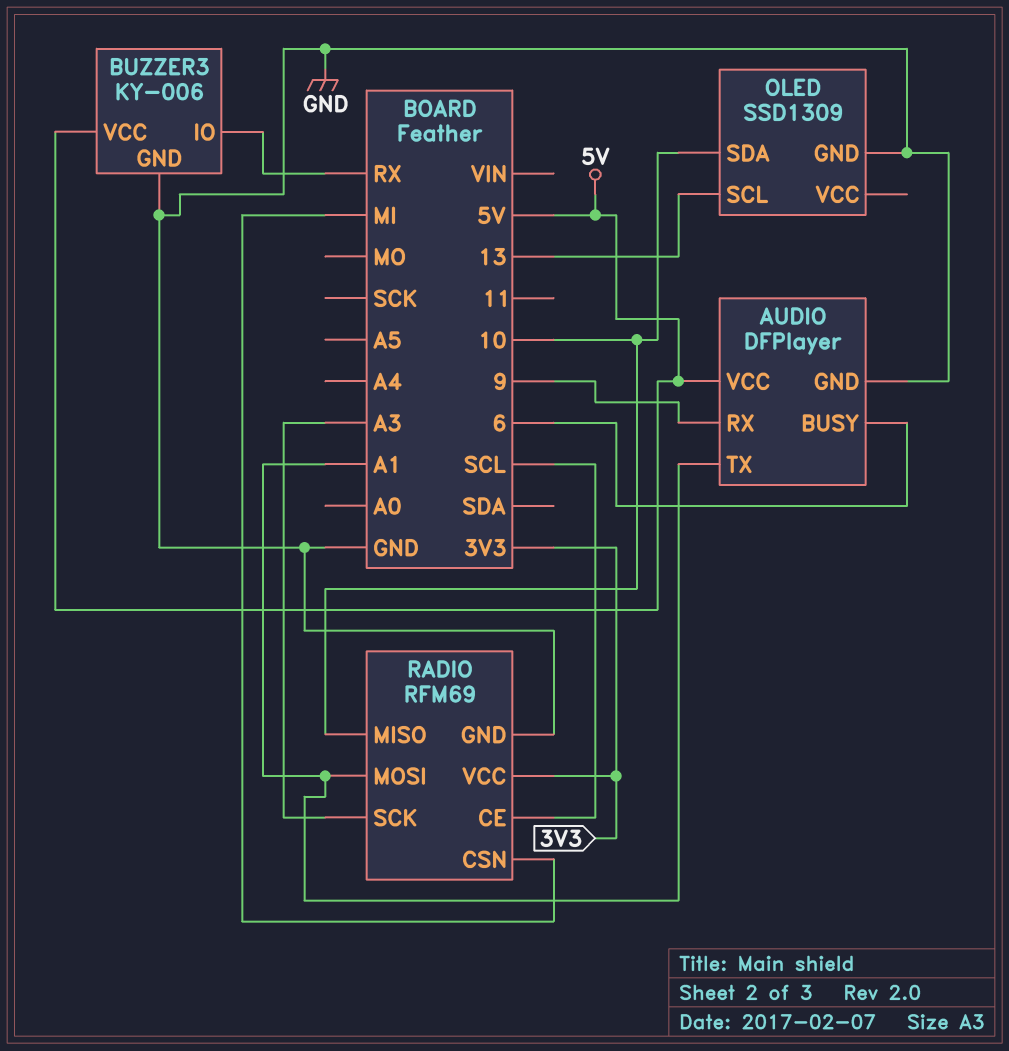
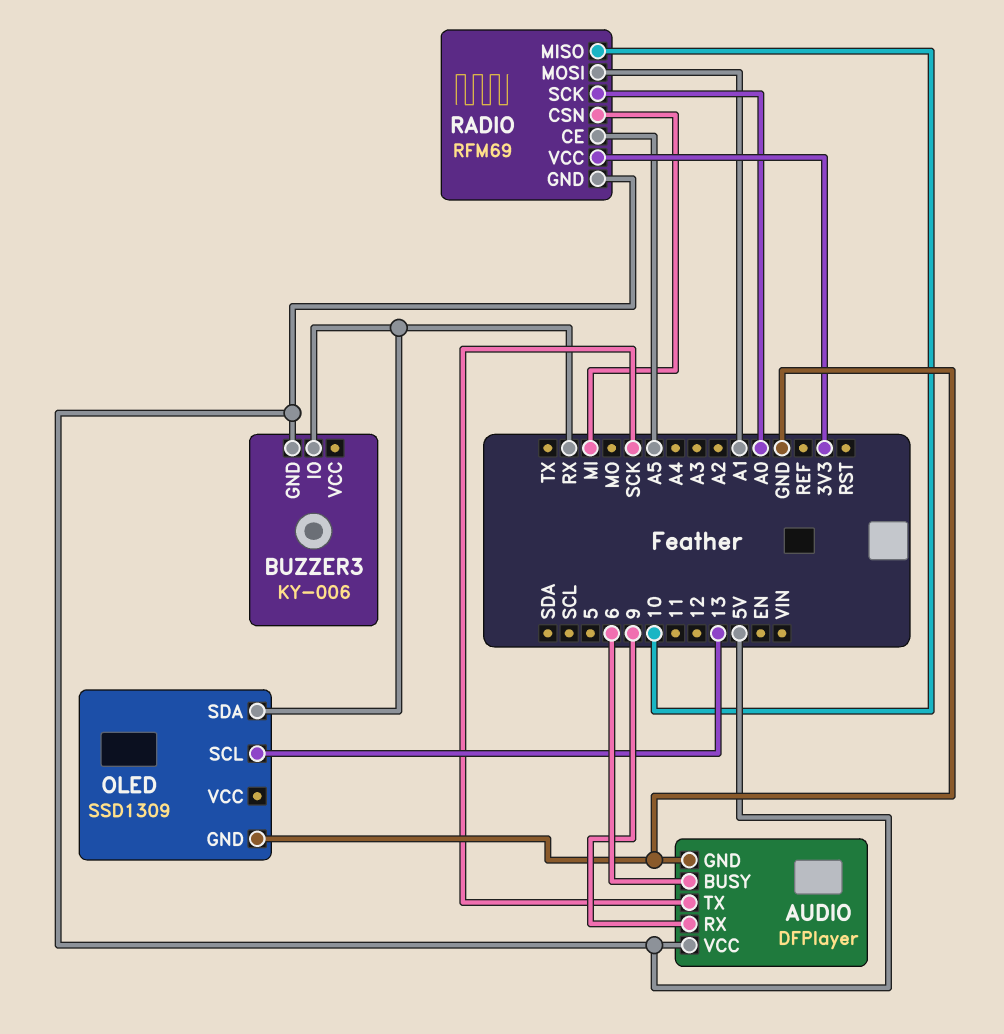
AUDIO pin TX: A1 -> SCK
BUZZER3 pin GND: GND -> 5V
BUZZER3 pin VCC: 5V -> none
OLED pin SDA: 10 -> RX
RADIO pin CE: SCL -> A5
RADIO pin GND: GND -> 5V
RADIO pin SCK: A3 -> A0

